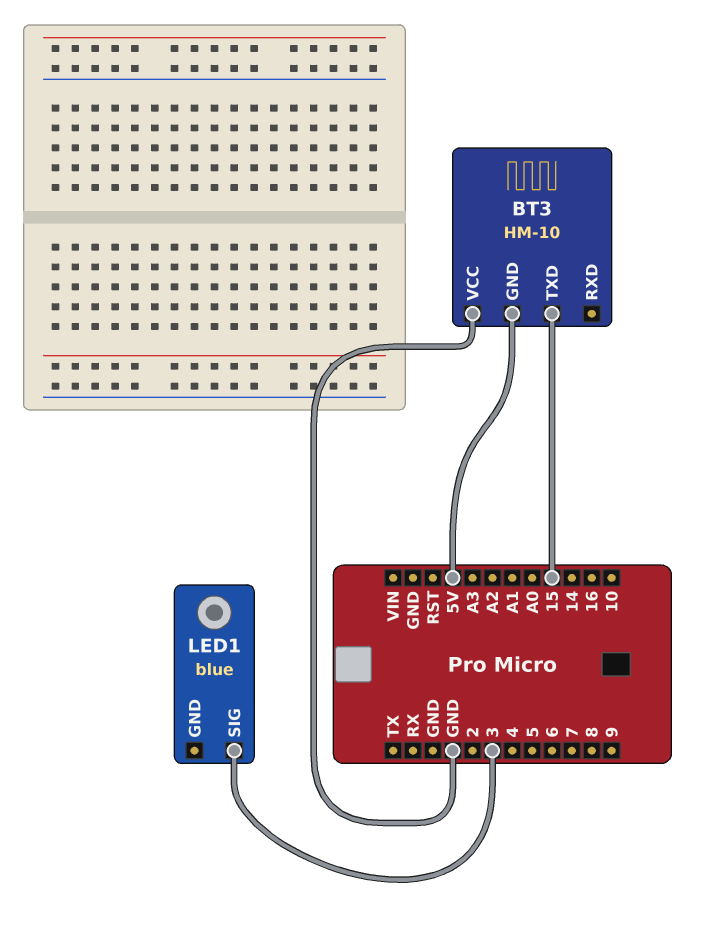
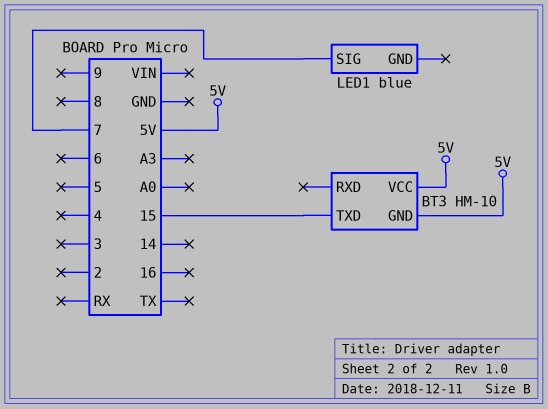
BT3 pin VCC: GND -> 5V
LED1 pin SIG: 3 -> 7

